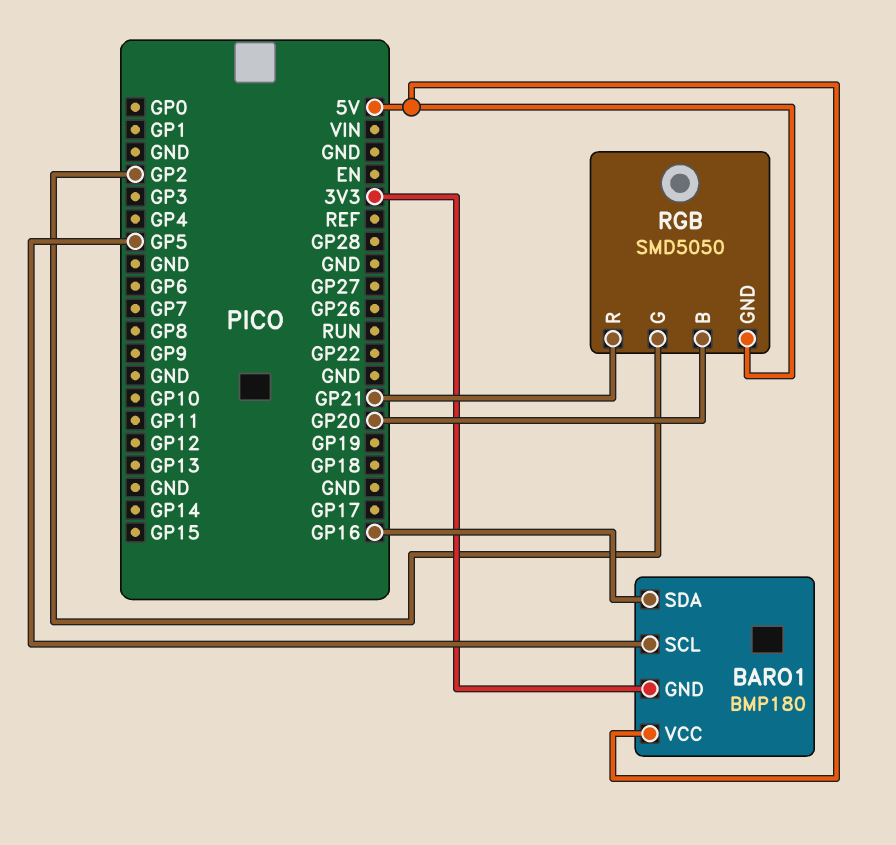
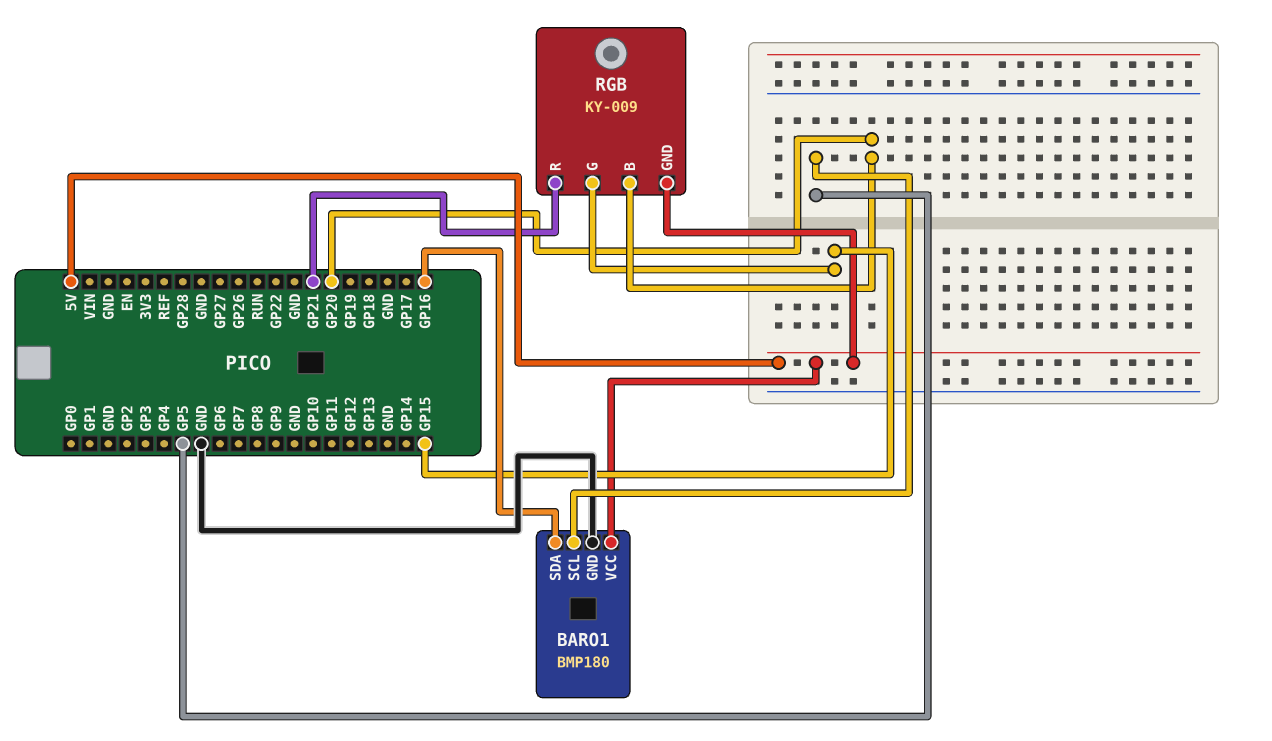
BARO1 pin GND: 3V3 -> GND
RGB: SMD5050 -> KY-009
RGB pin G: GP2 -> GP15

